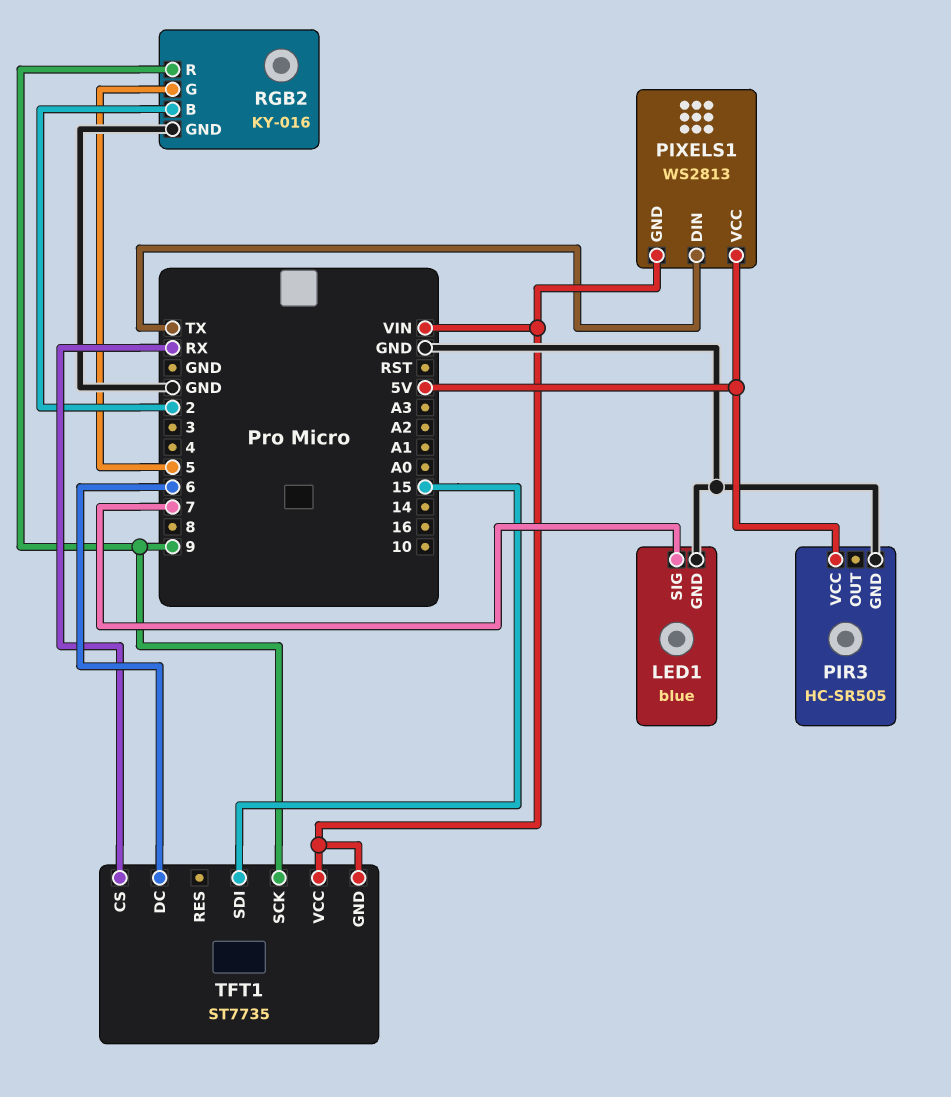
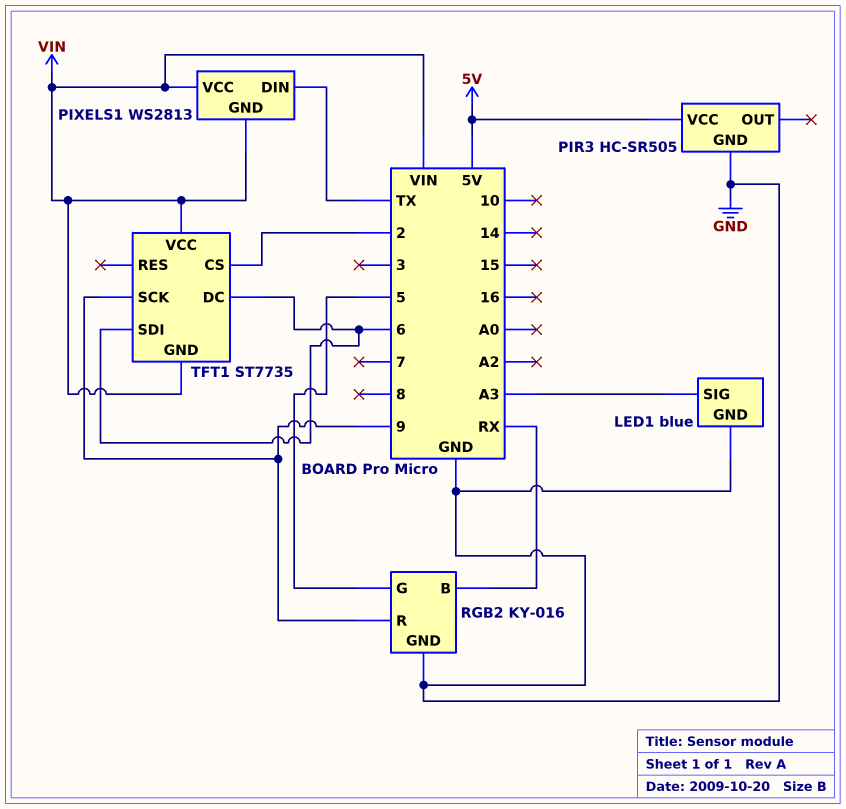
LED1 pin SIG: 7 -> A3
PIXELS1 pin VCC: 5V -> VIN
RGB2 pin B: 2 -> RX
TFT1 pin CS: RX -> 2
TFT1 pin SDI: 15 -> 6

